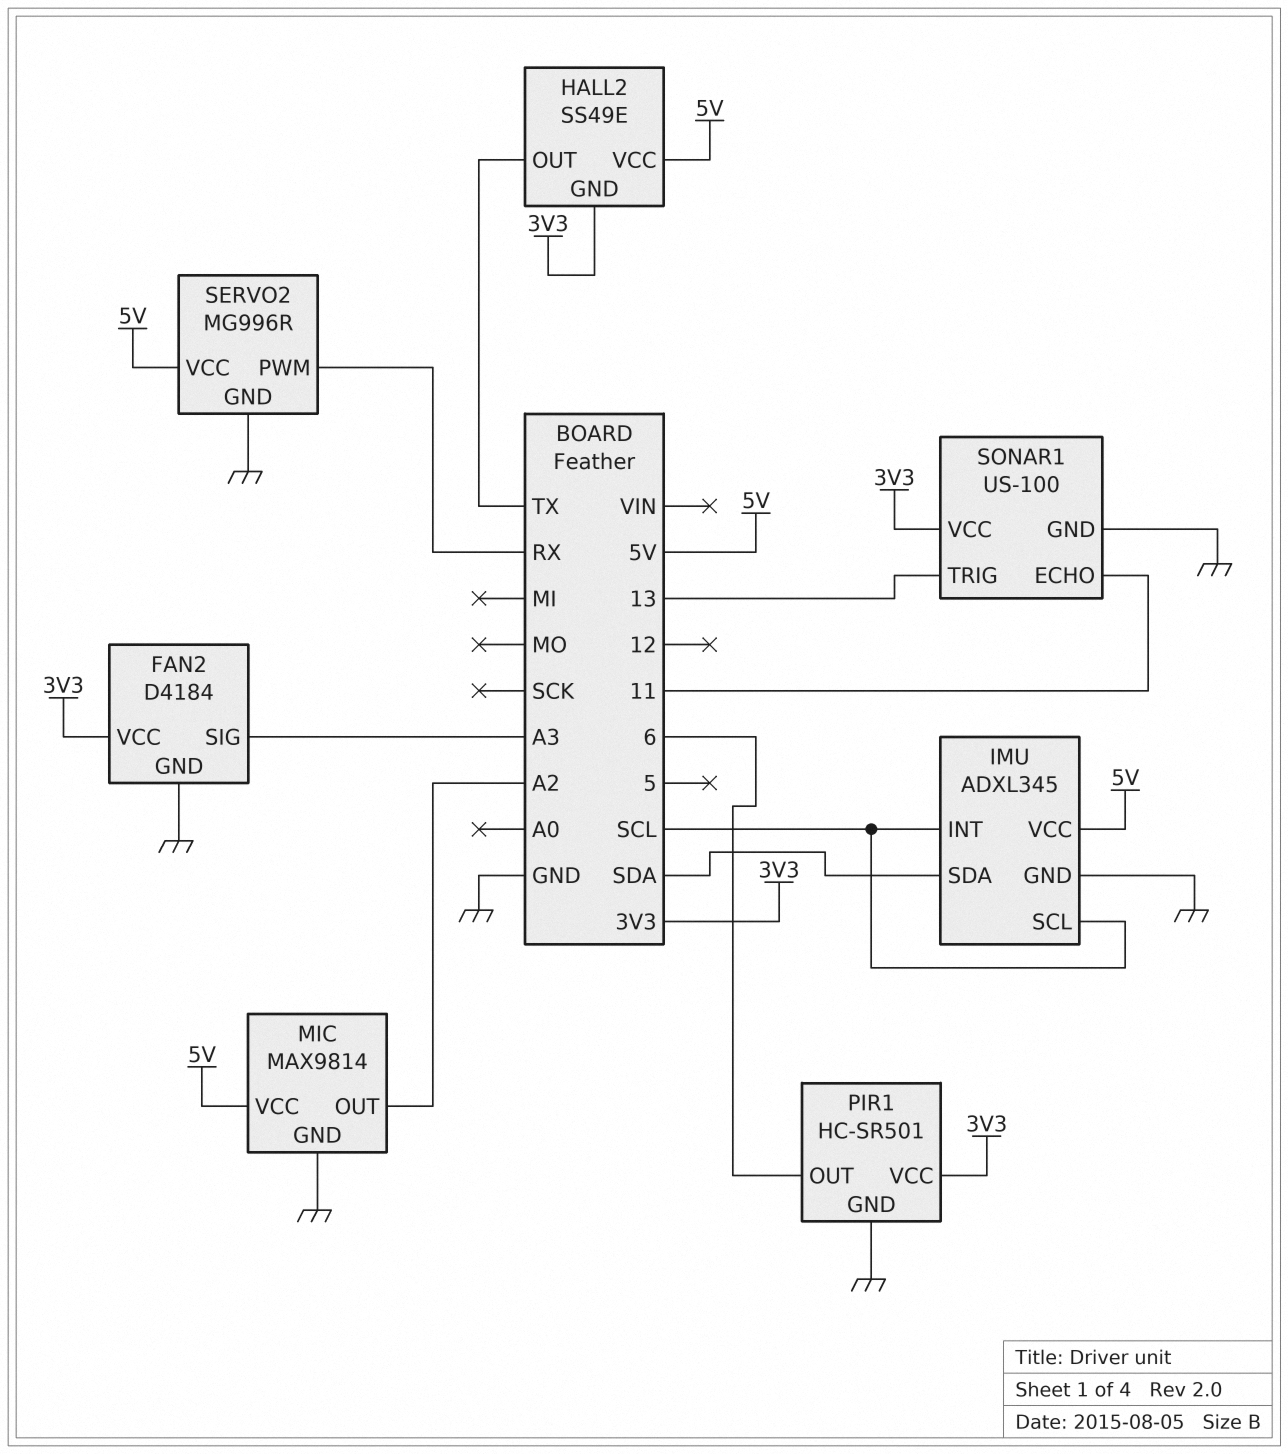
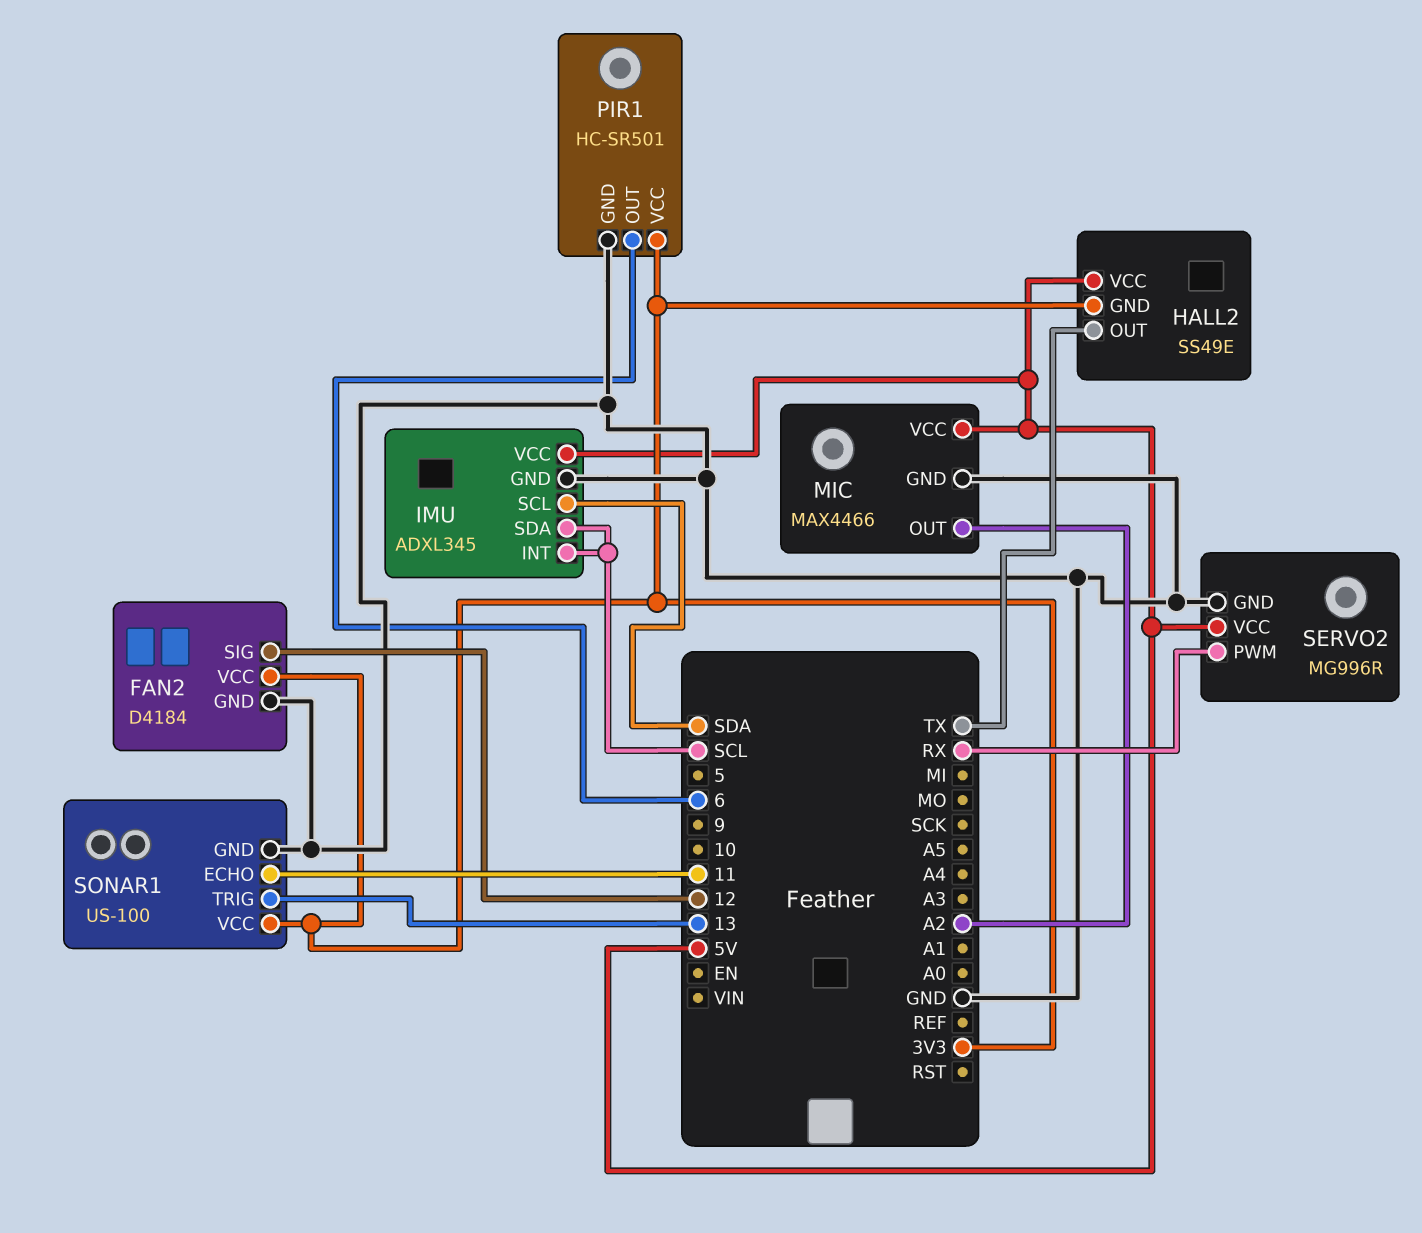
FAN2 pin SIG: A3 -> 12
IMU pin SCL: SCL -> SDA
IMU pin SDA: SDA -> SCL
MIC: MAX9814 -> MAX4466

